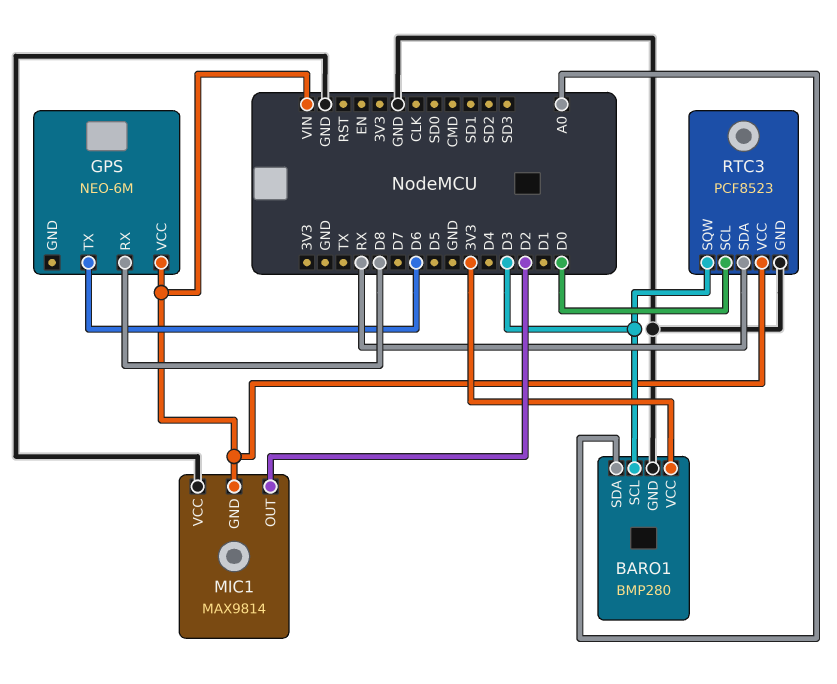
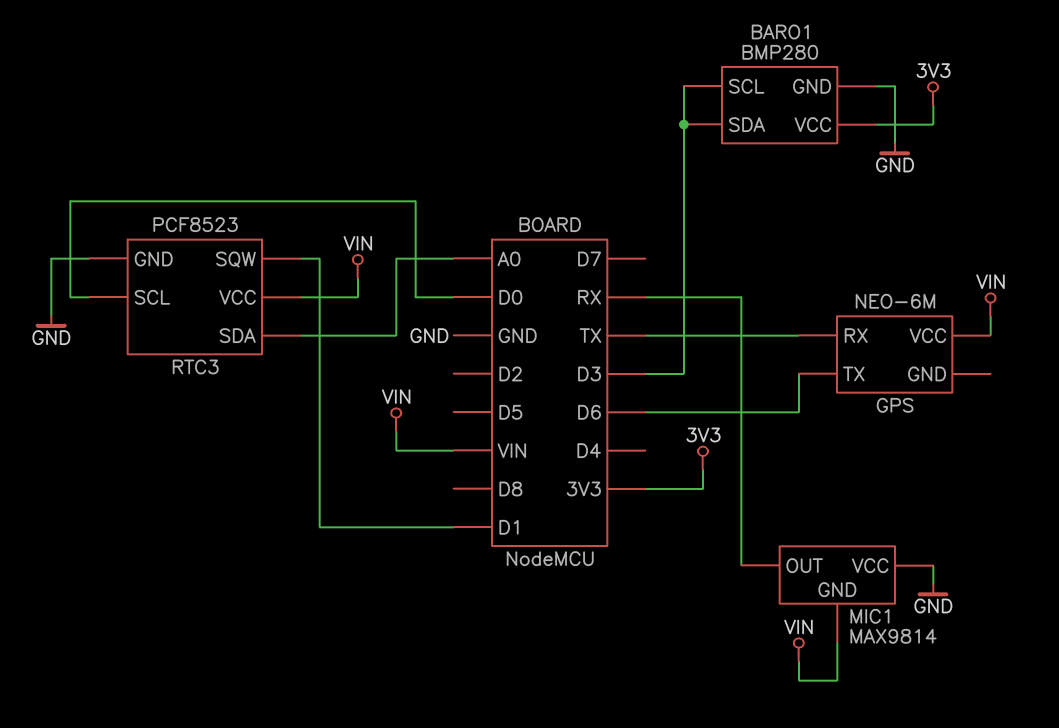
BARO1 pin SDA: A0 -> D3
GPS pin RX: D8 -> TX
MIC1 pin OUT: D2 -> RX
RTC3 pin SDA: RX -> A0
RTC3 pin SQW: D3 -> D1

